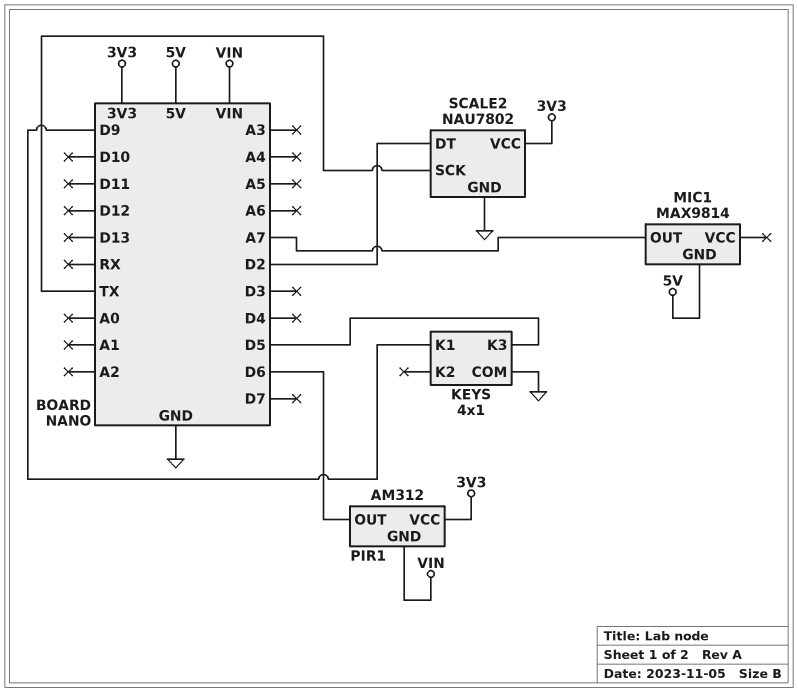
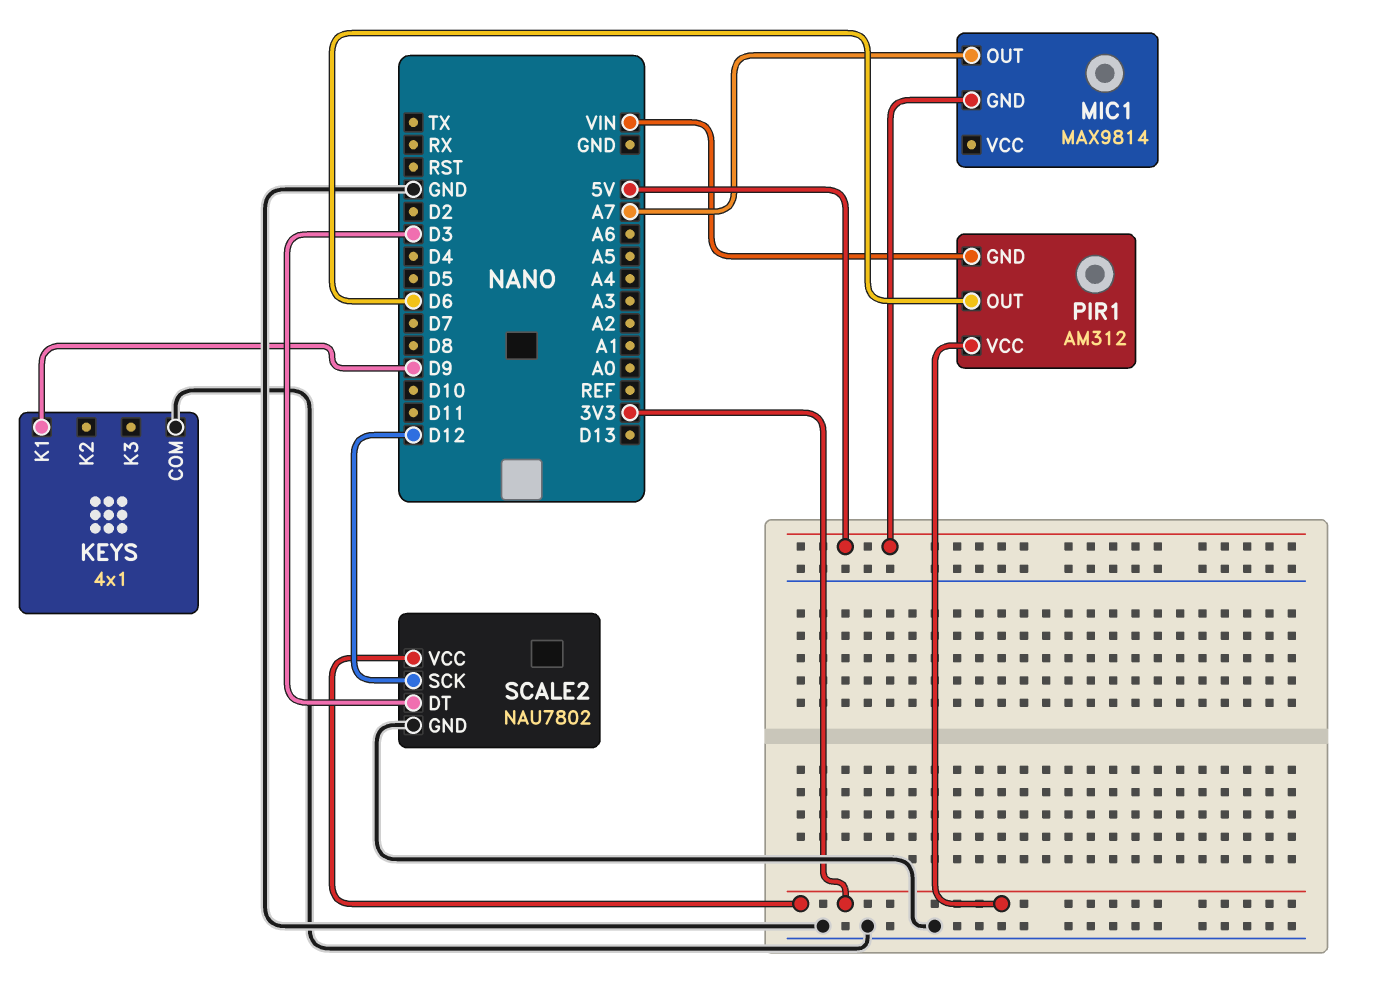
KEYS pin K3: D5 -> none
SCALE2 pin DT: D2 -> D3
SCALE2 pin SCK: TX -> D12

